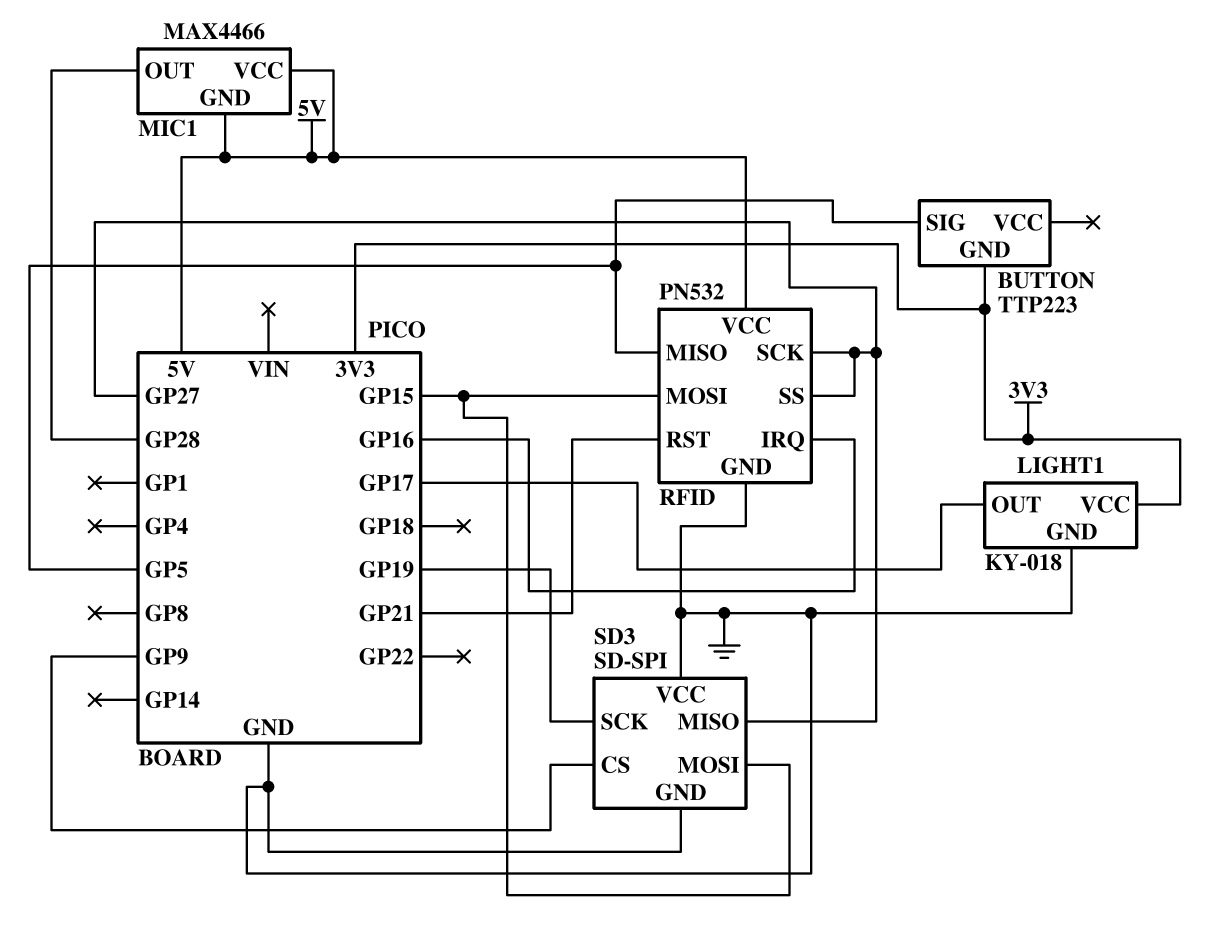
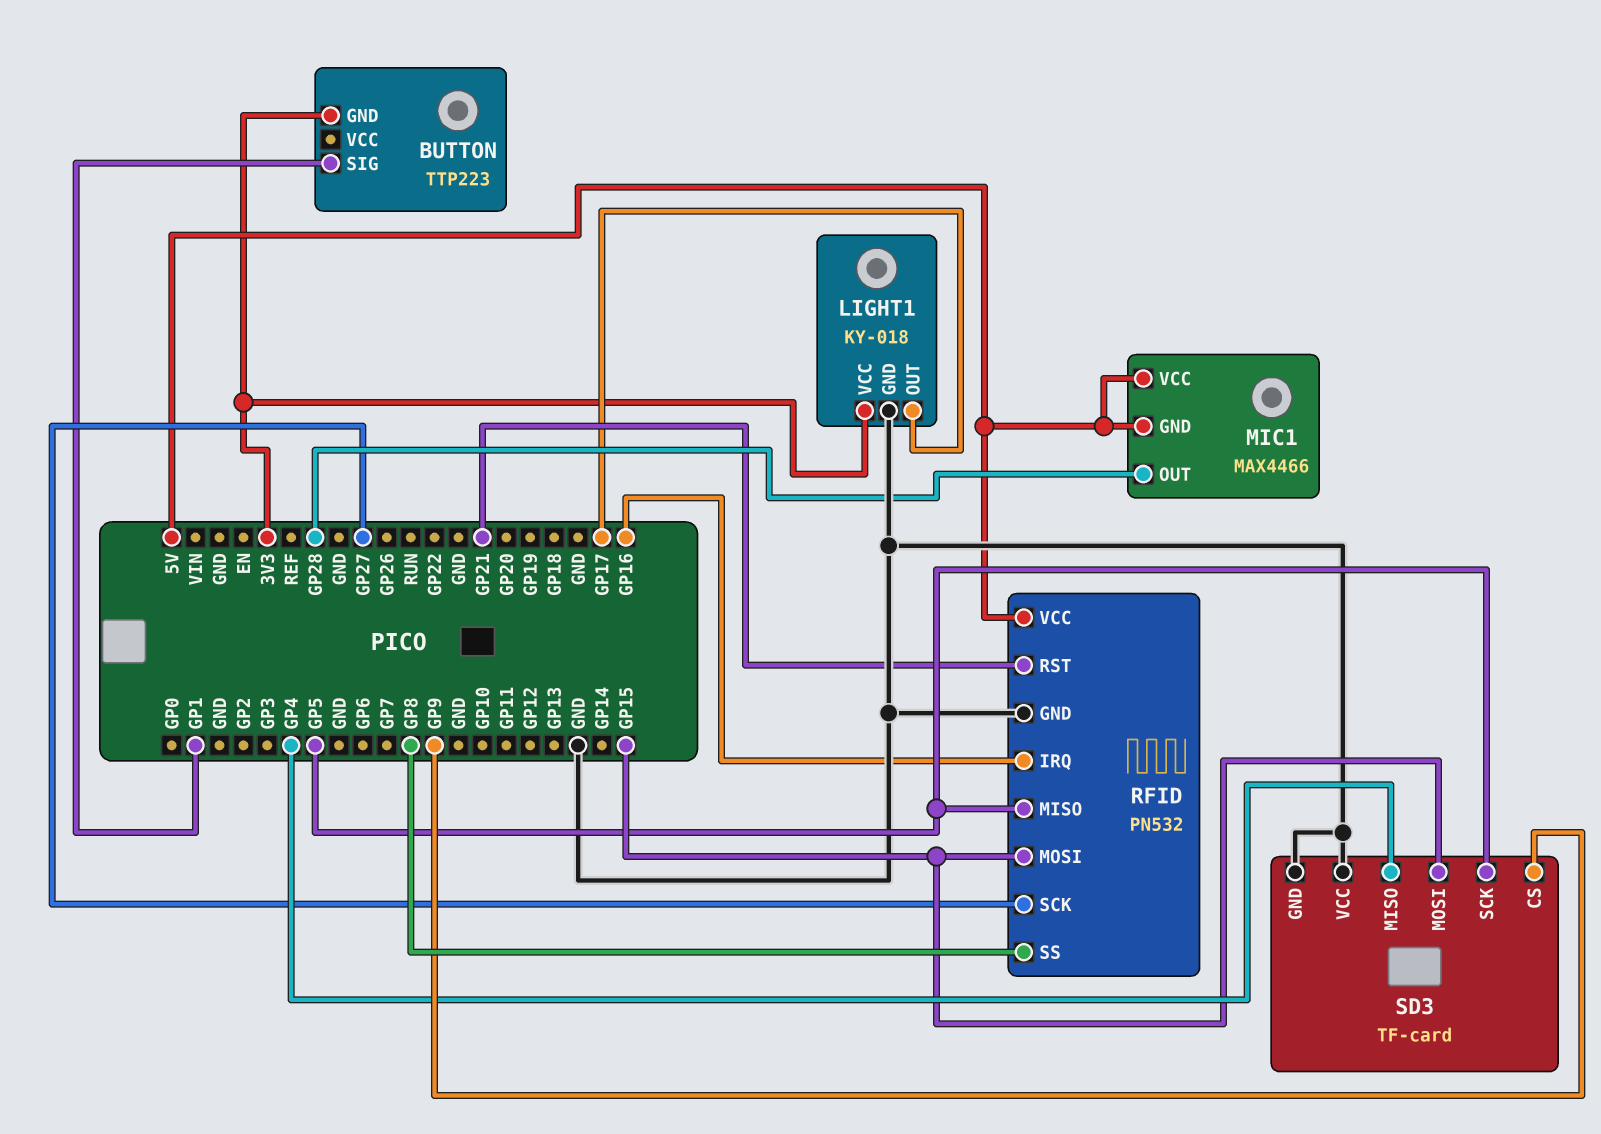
BUTTON pin SIG: GP5 -> GP1
RFID pin SS: GP27 -> GP8
SD3: SD-SPI -> TF-card
SD3 pin MISO: GP27 -> GP4
SD3 pin SCK: GP19 -> GP5

